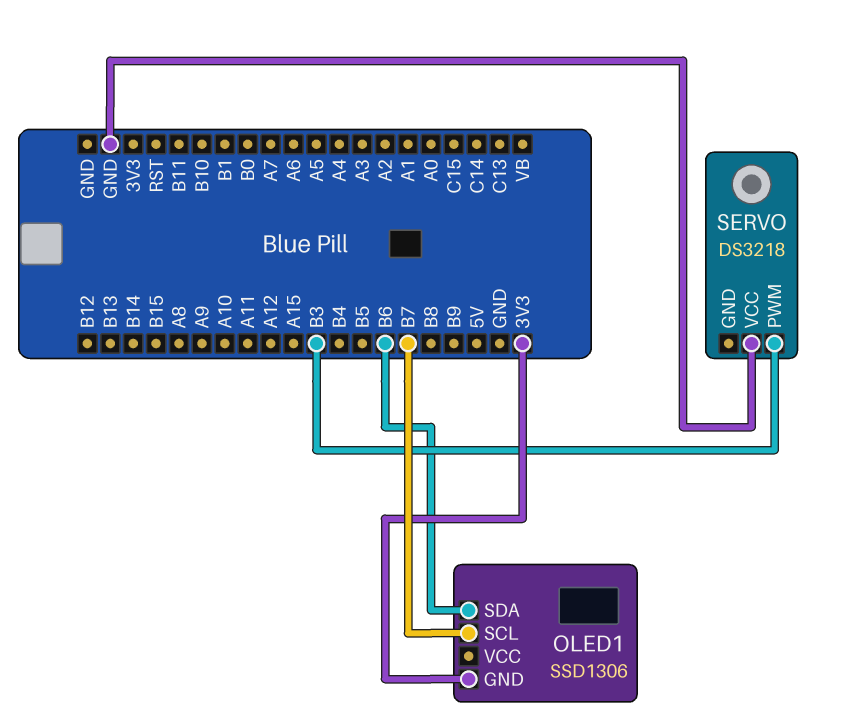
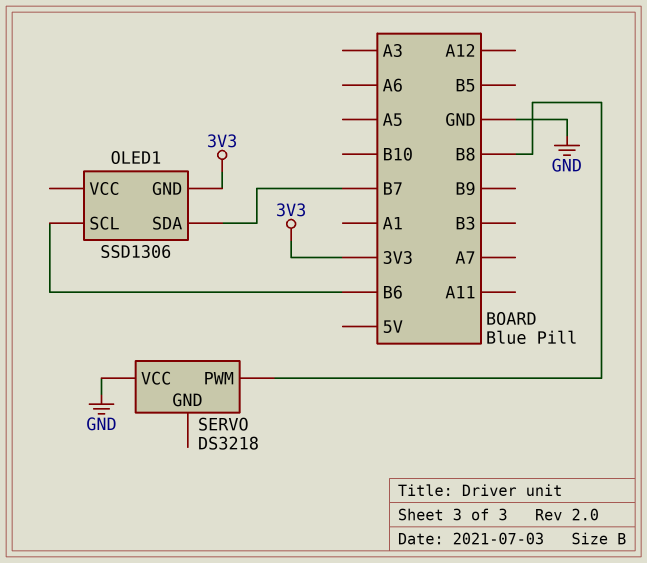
OLED1 pin SCL: B7 -> B6
OLED1 pin SDA: B6 -> B7
SERVO pin PWM: B3 -> B8

